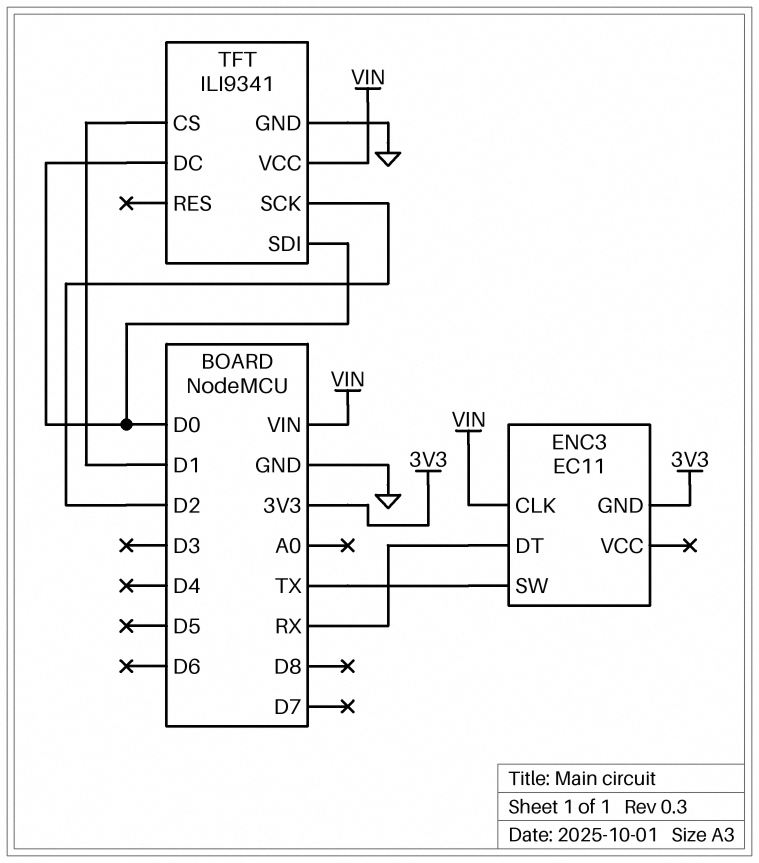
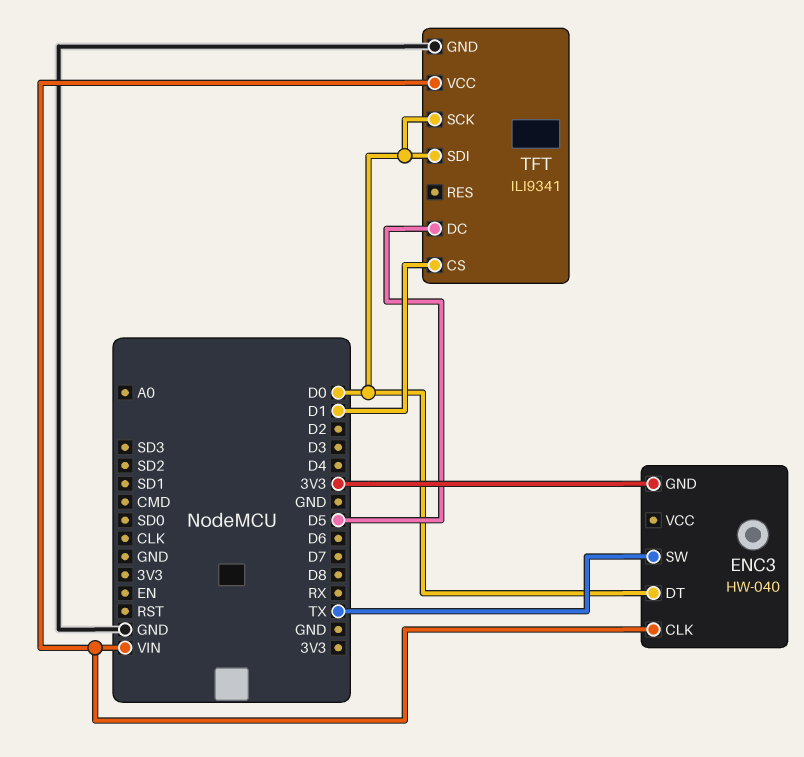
ENC3: EC11 -> HW-040
ENC3 pin DT: RX -> D0
TFT pin DC: D0 -> D5
TFT pin SCK: D2 -> D0

